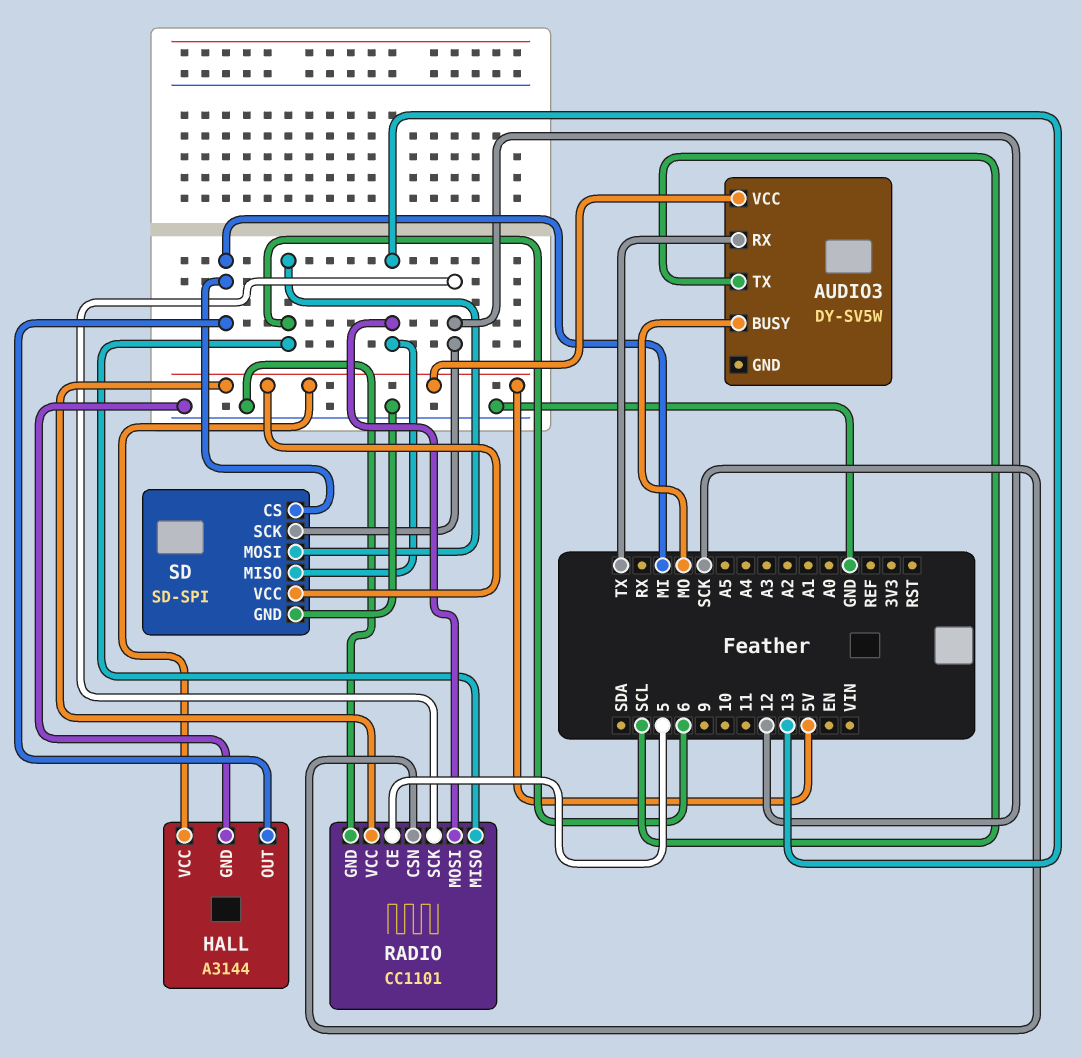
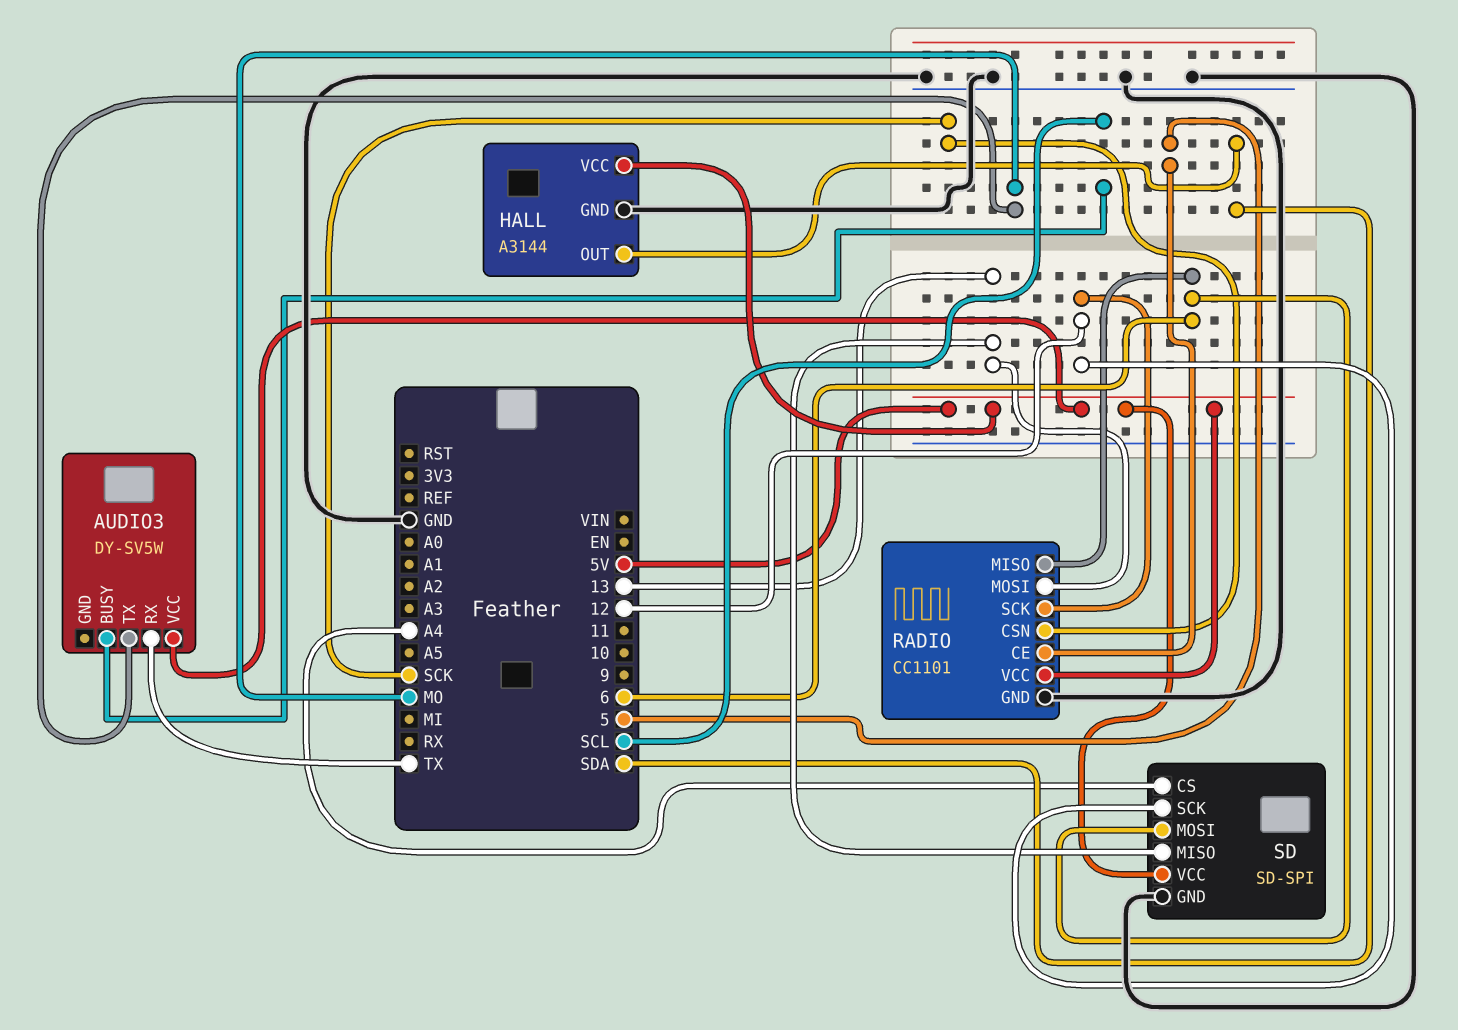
AUDIO3 pin BUSY: MO -> SCL
AUDIO3 pin TX: SCL -> MO
HALL pin OUT: MI -> SDA
SD pin CS: MI -> A4

